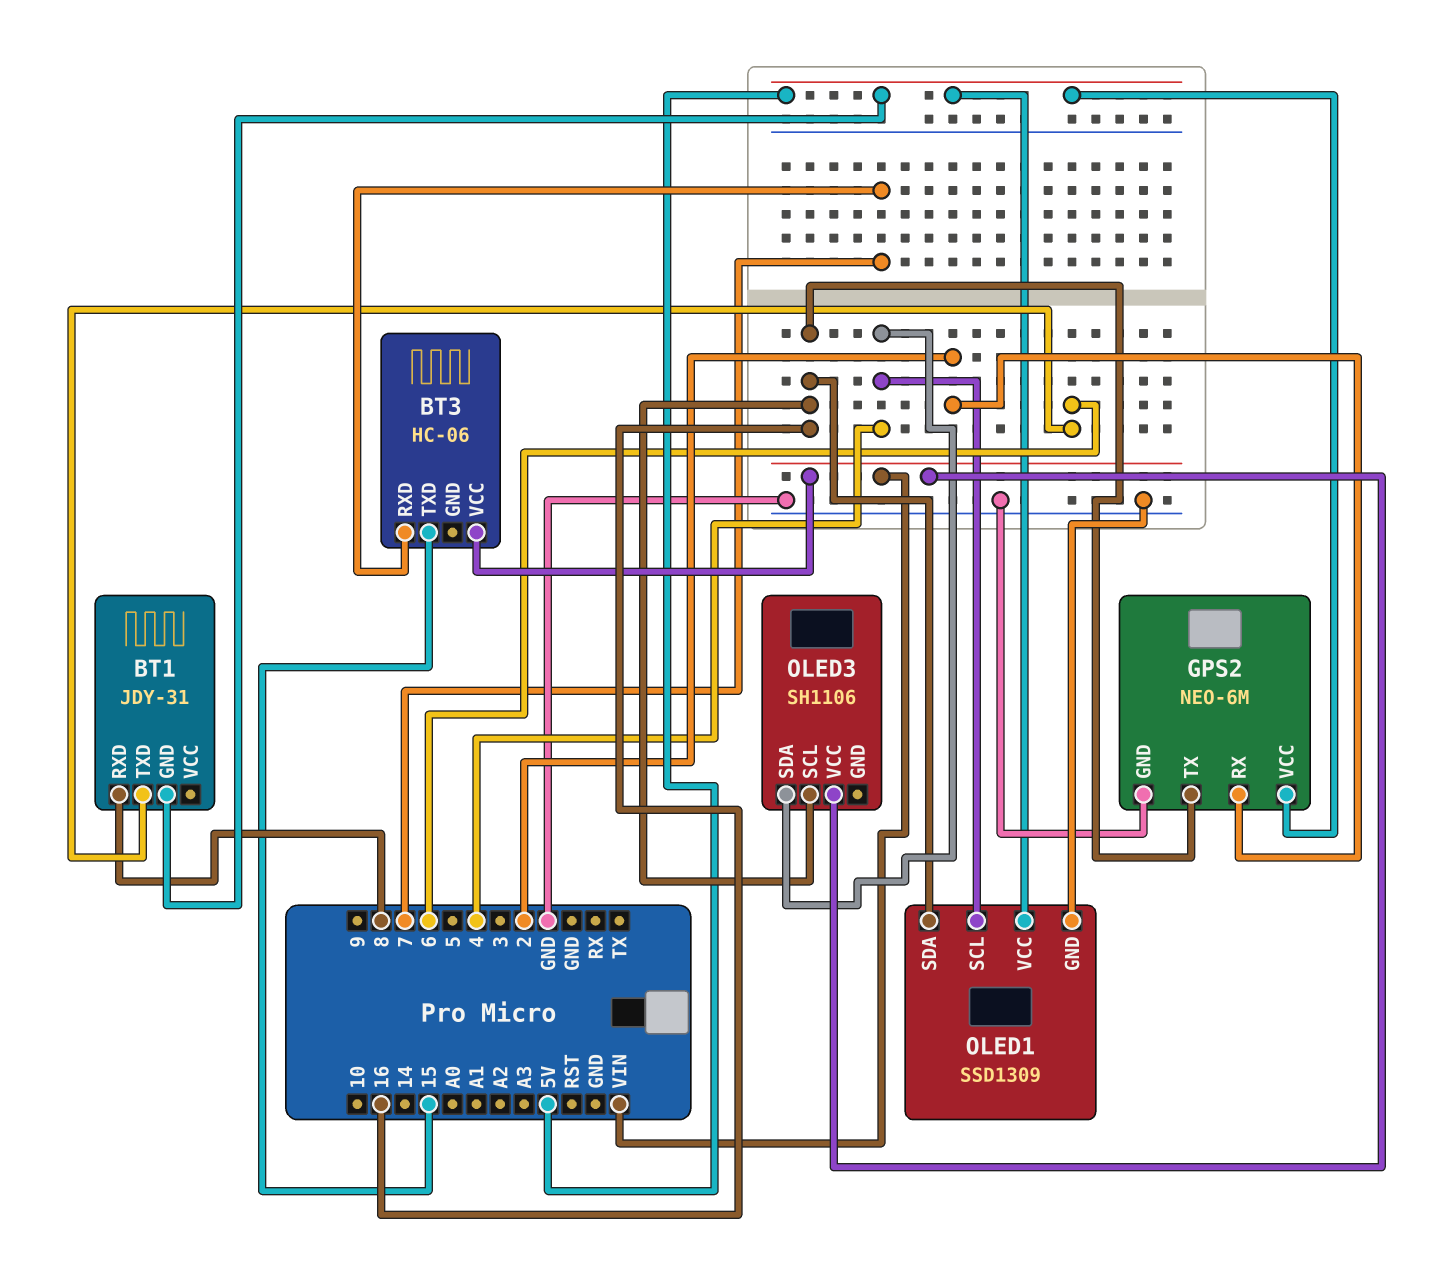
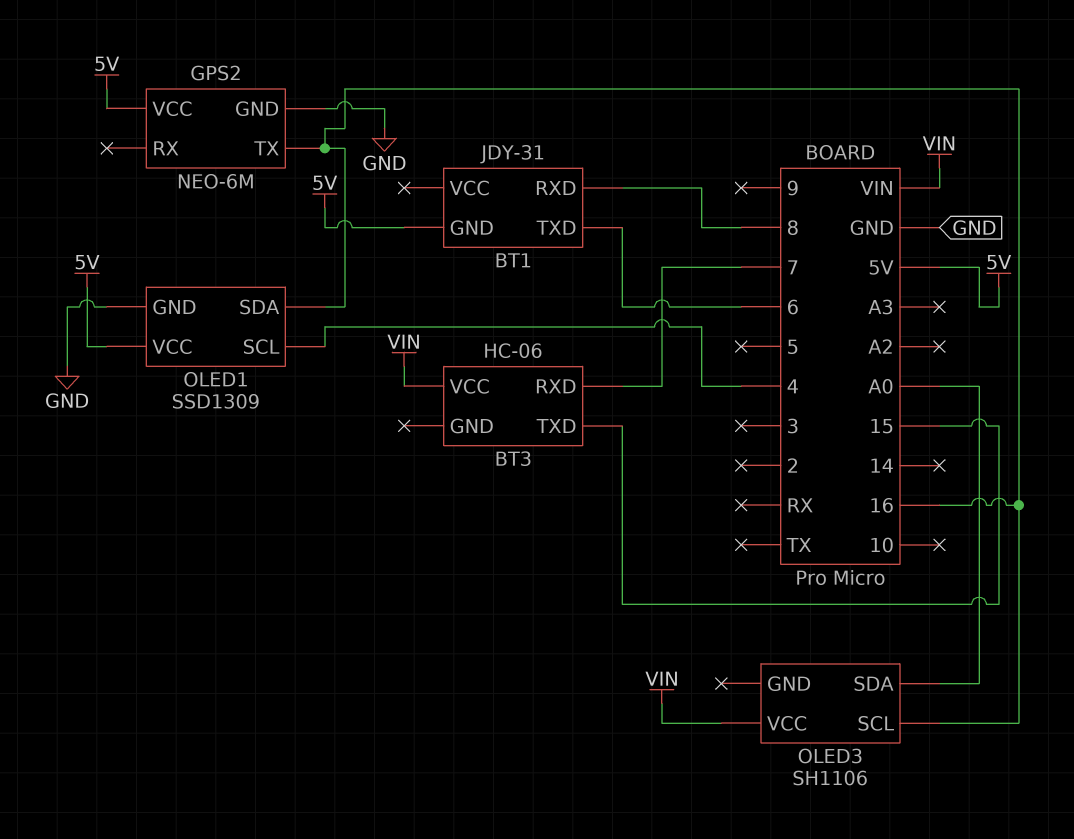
GPS2 pin RX: 2 -> none
OLED3 pin SDA: 4 -> A0

